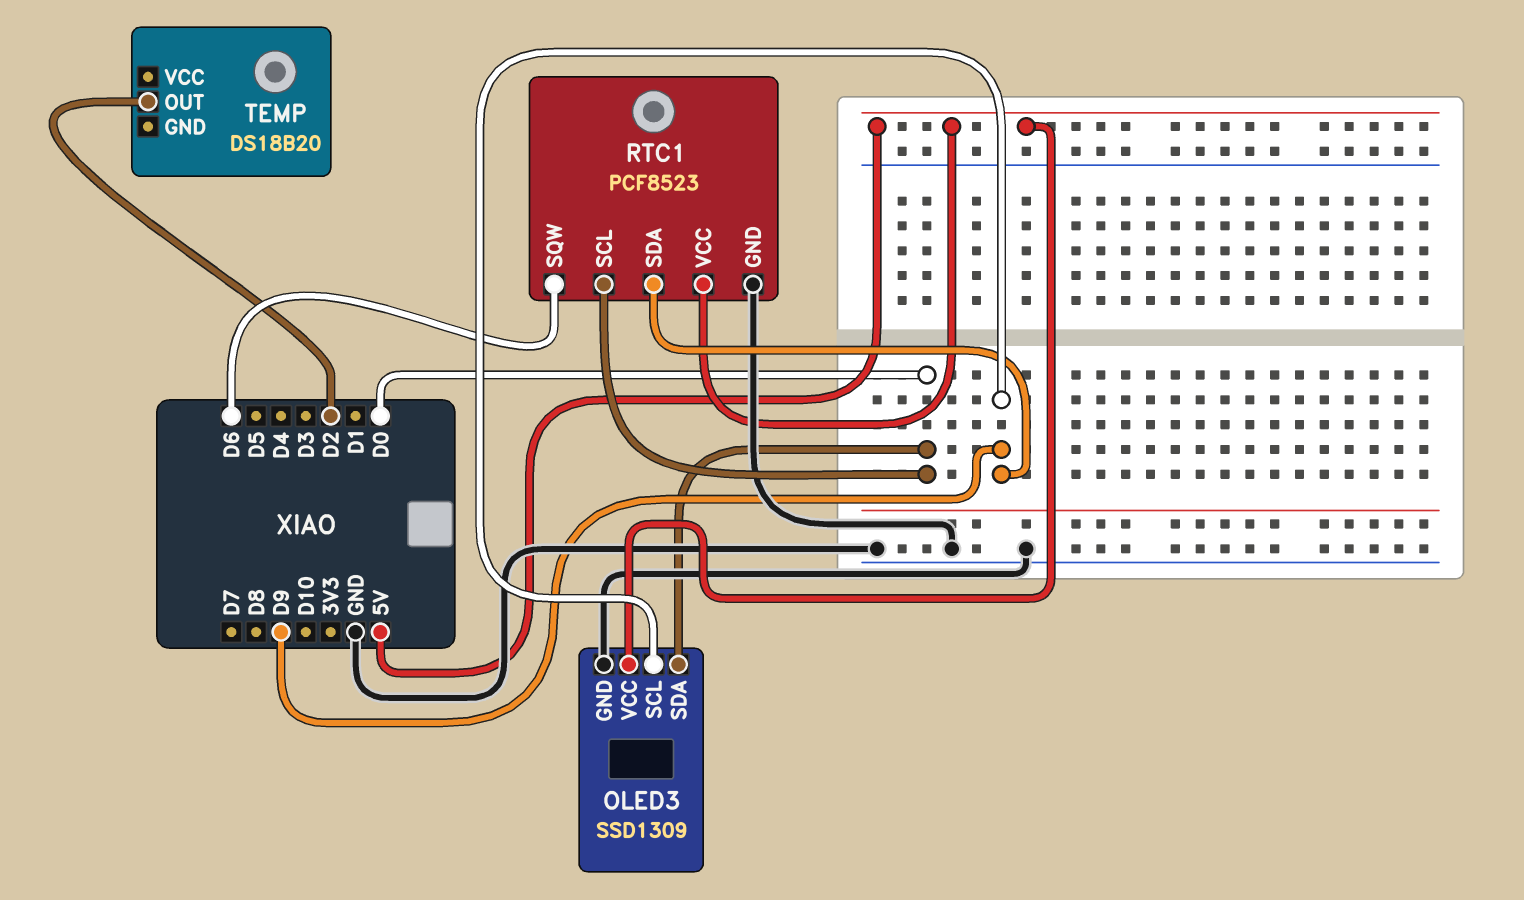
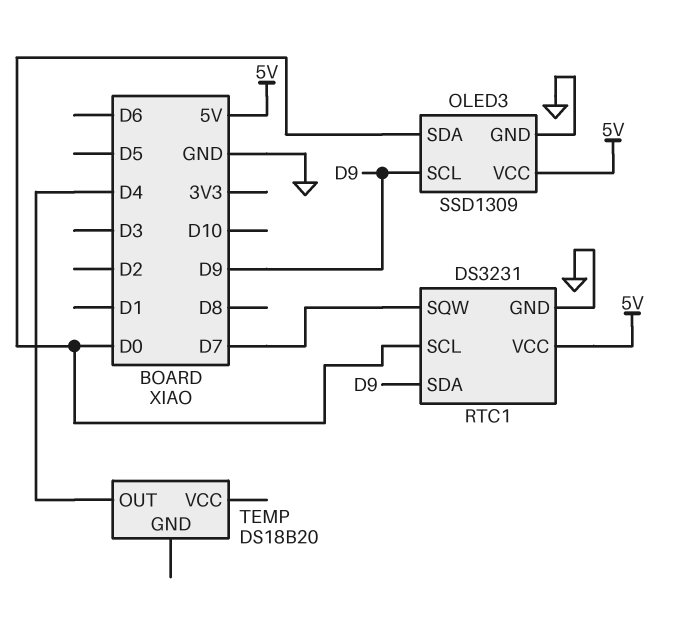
RTC1: PCF8523 -> DS3231
RTC1 pin SQW: D6 -> D7
TEMP pin OUT: D2 -> D4

